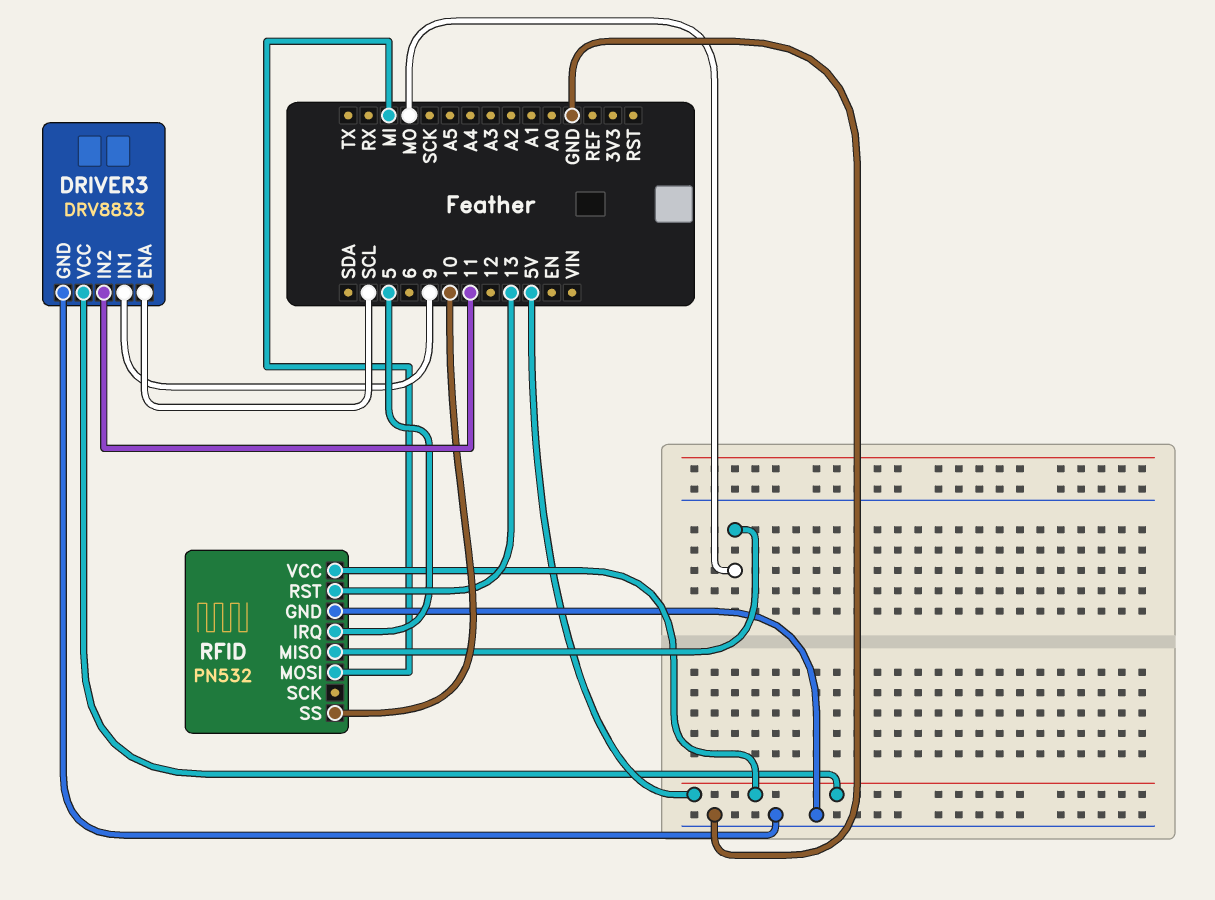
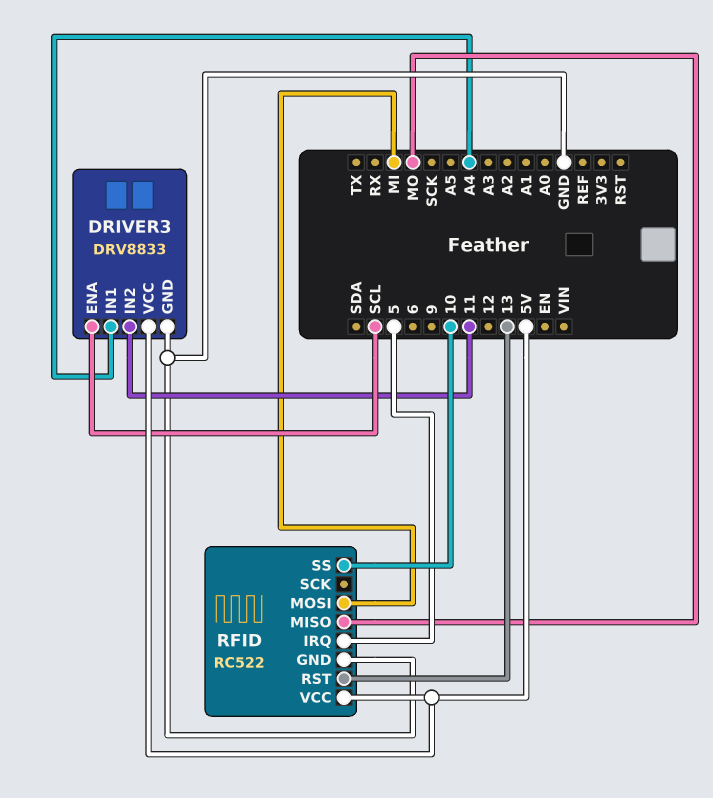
DRIVER3 pin IN1: 9 -> A4
RFID: PN532 -> RC522

